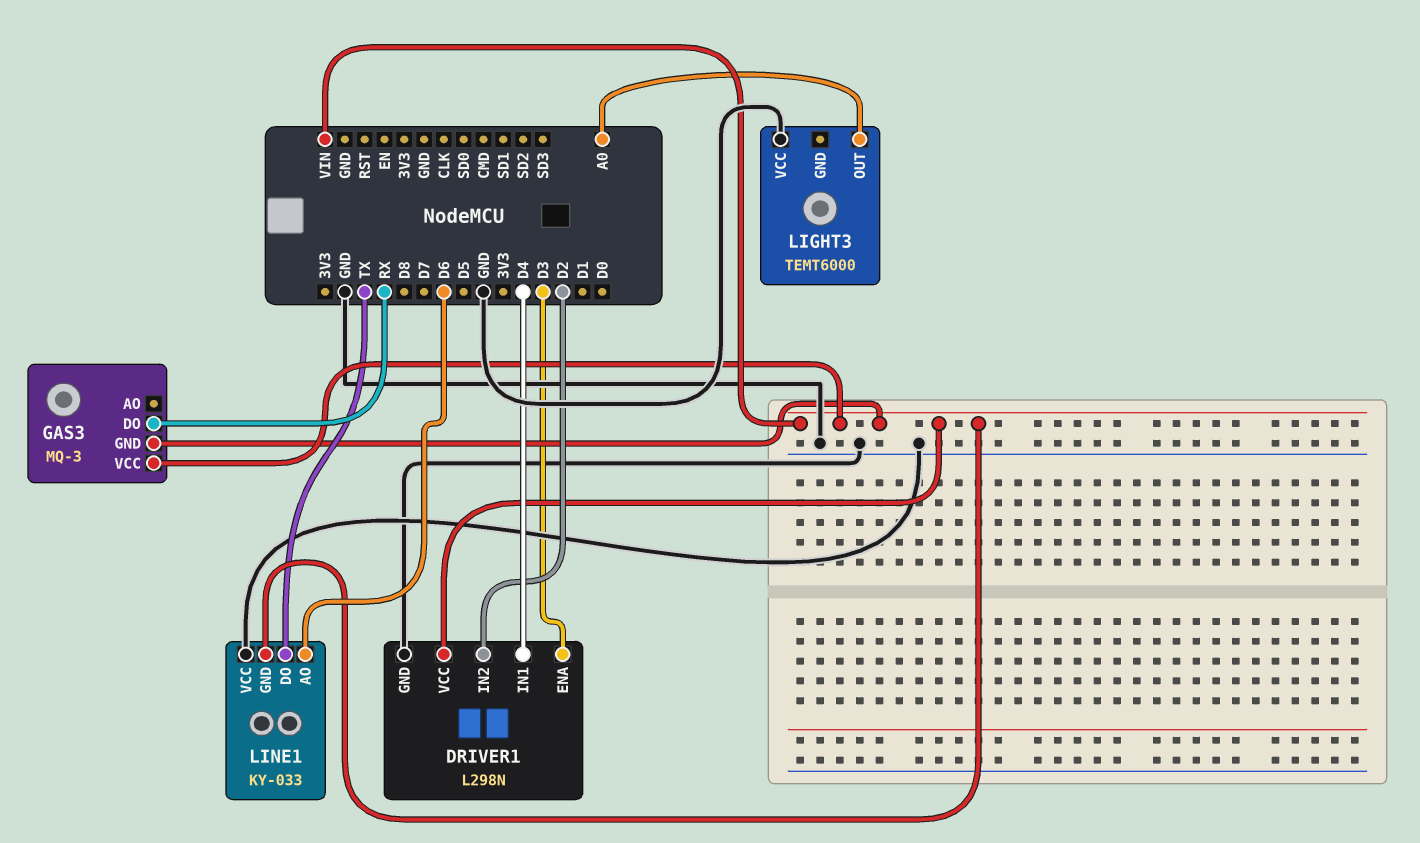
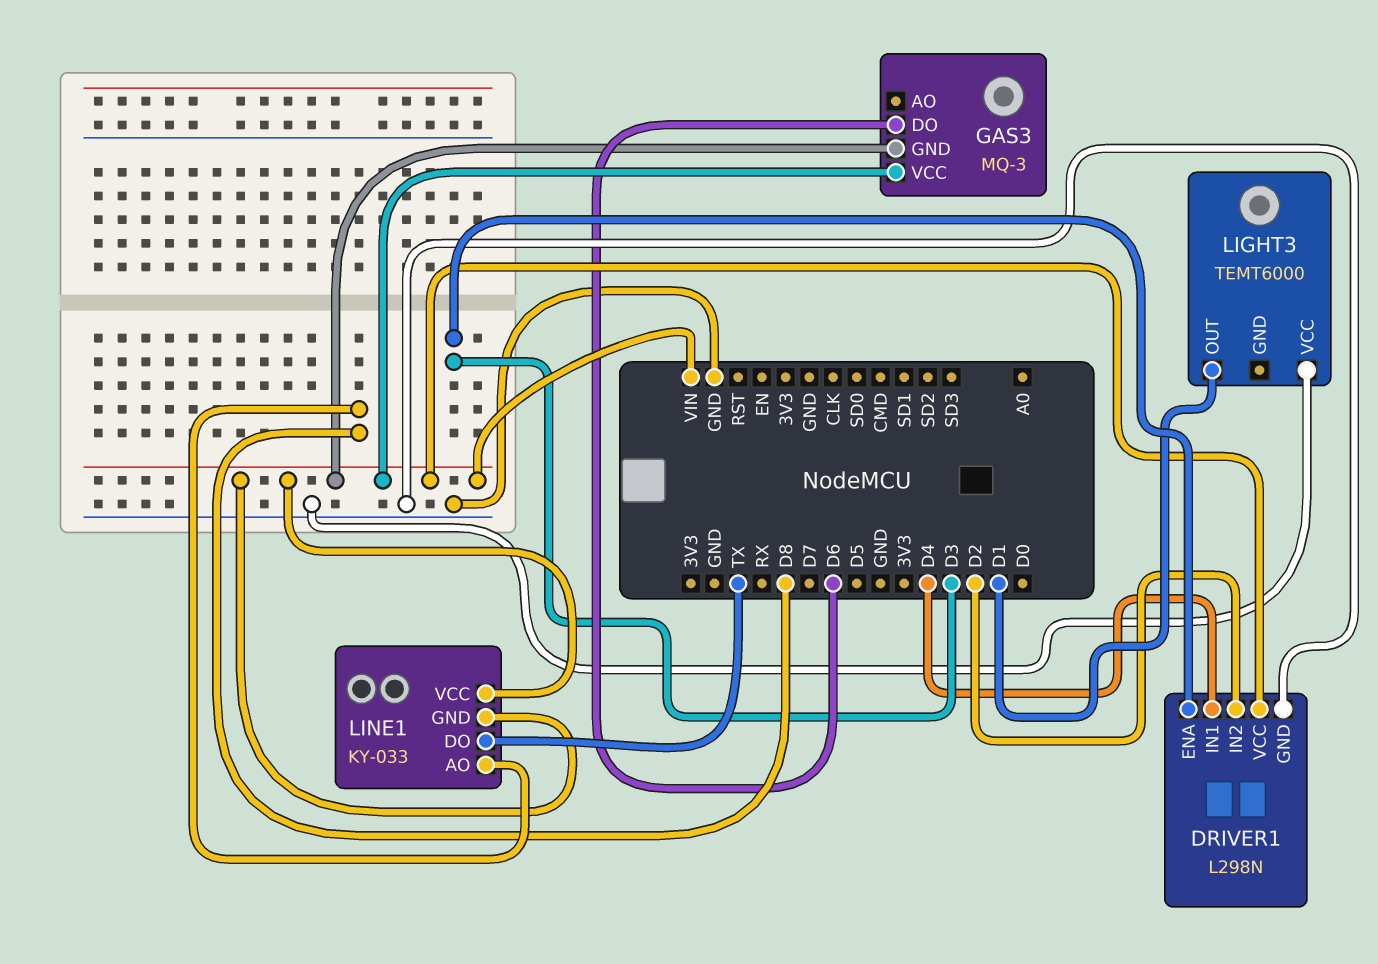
GAS3 pin DO: RX -> D6
LIGHT3 pin OUT: A0 -> D1
LINE1 pin AO: D6 -> D8
LINE1 pin VCC: GND -> VIN

